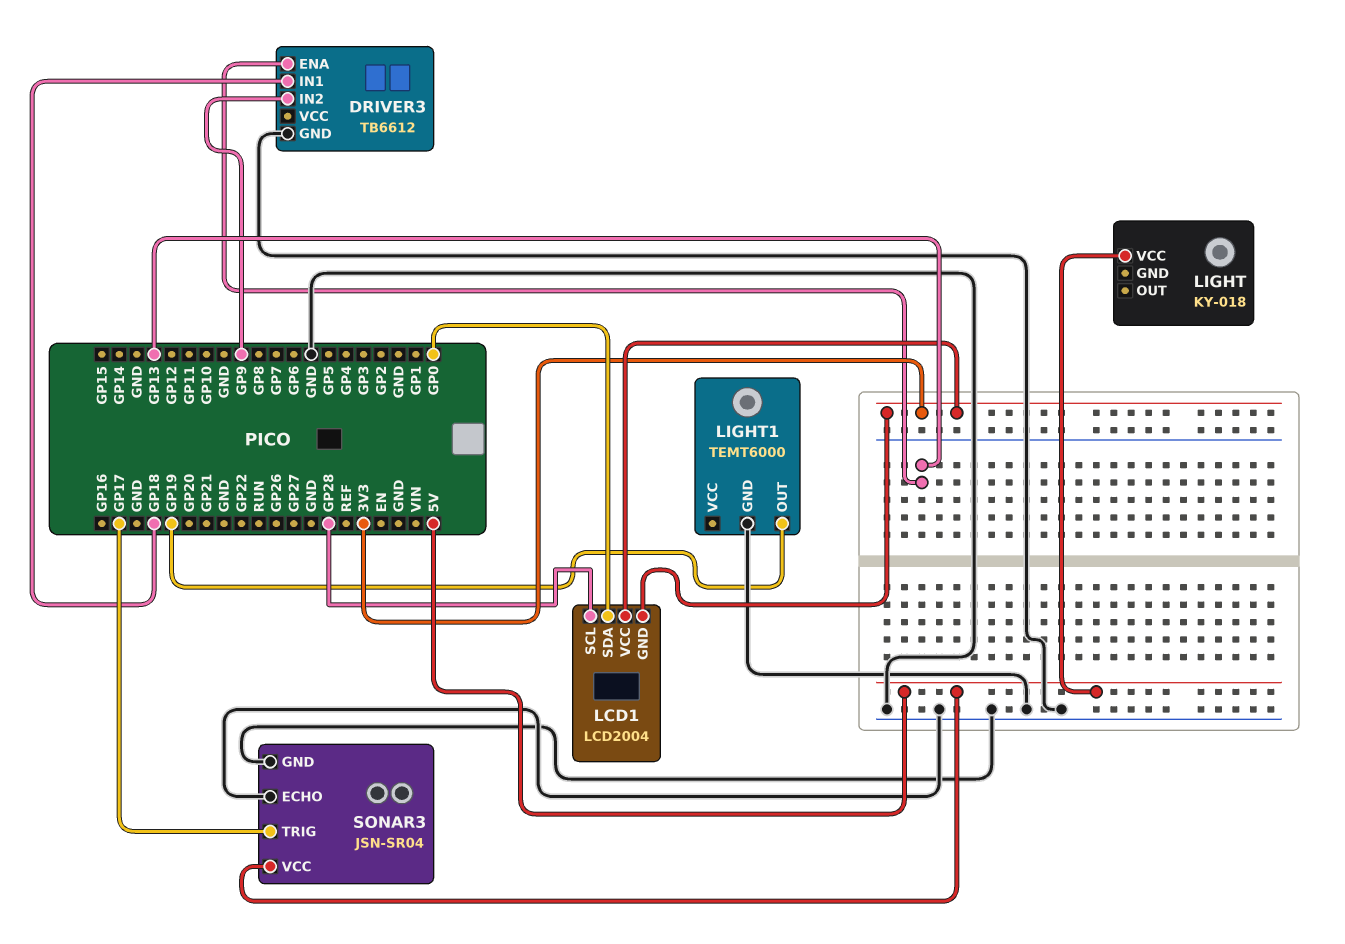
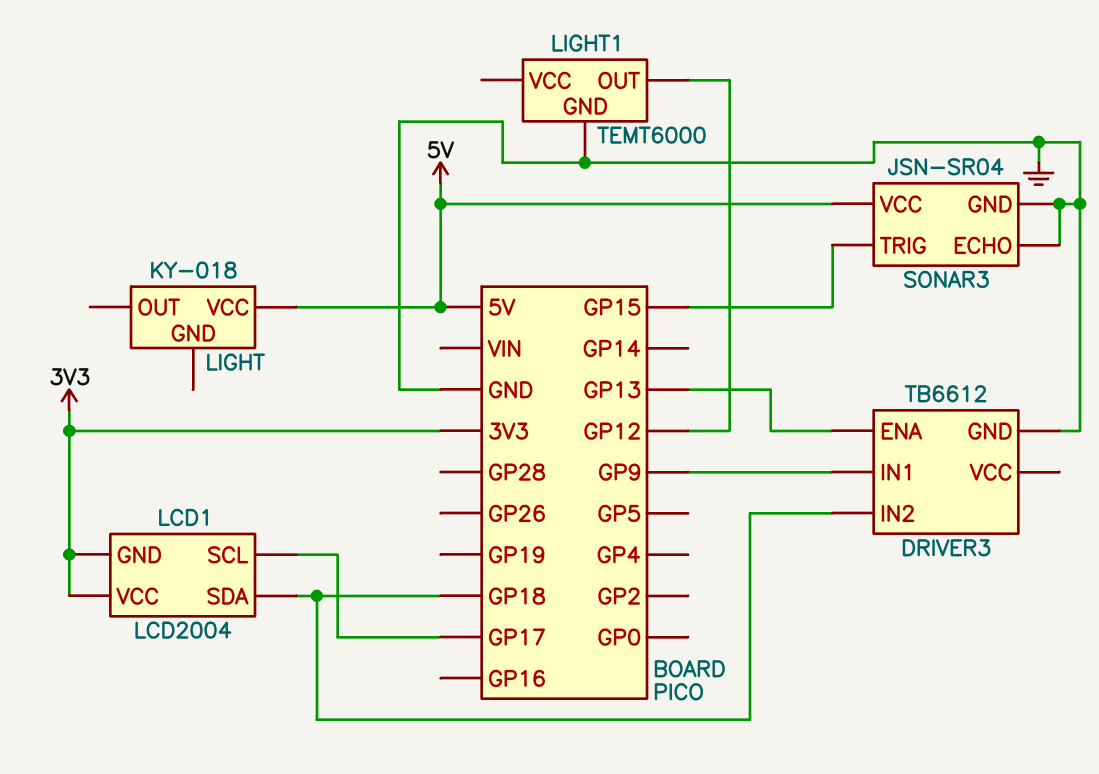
DRIVER3 pin IN1: GP18 -> GP9
DRIVER3 pin IN2: GP9 -> GP18
LCD1 pin SCL: GP28 -> GP17
LCD1 pin SDA: GP0 -> GP18
LIGHT1 pin OUT: GP19 -> GP12
SONAR3 pin TRIG: GP17 -> GP15

